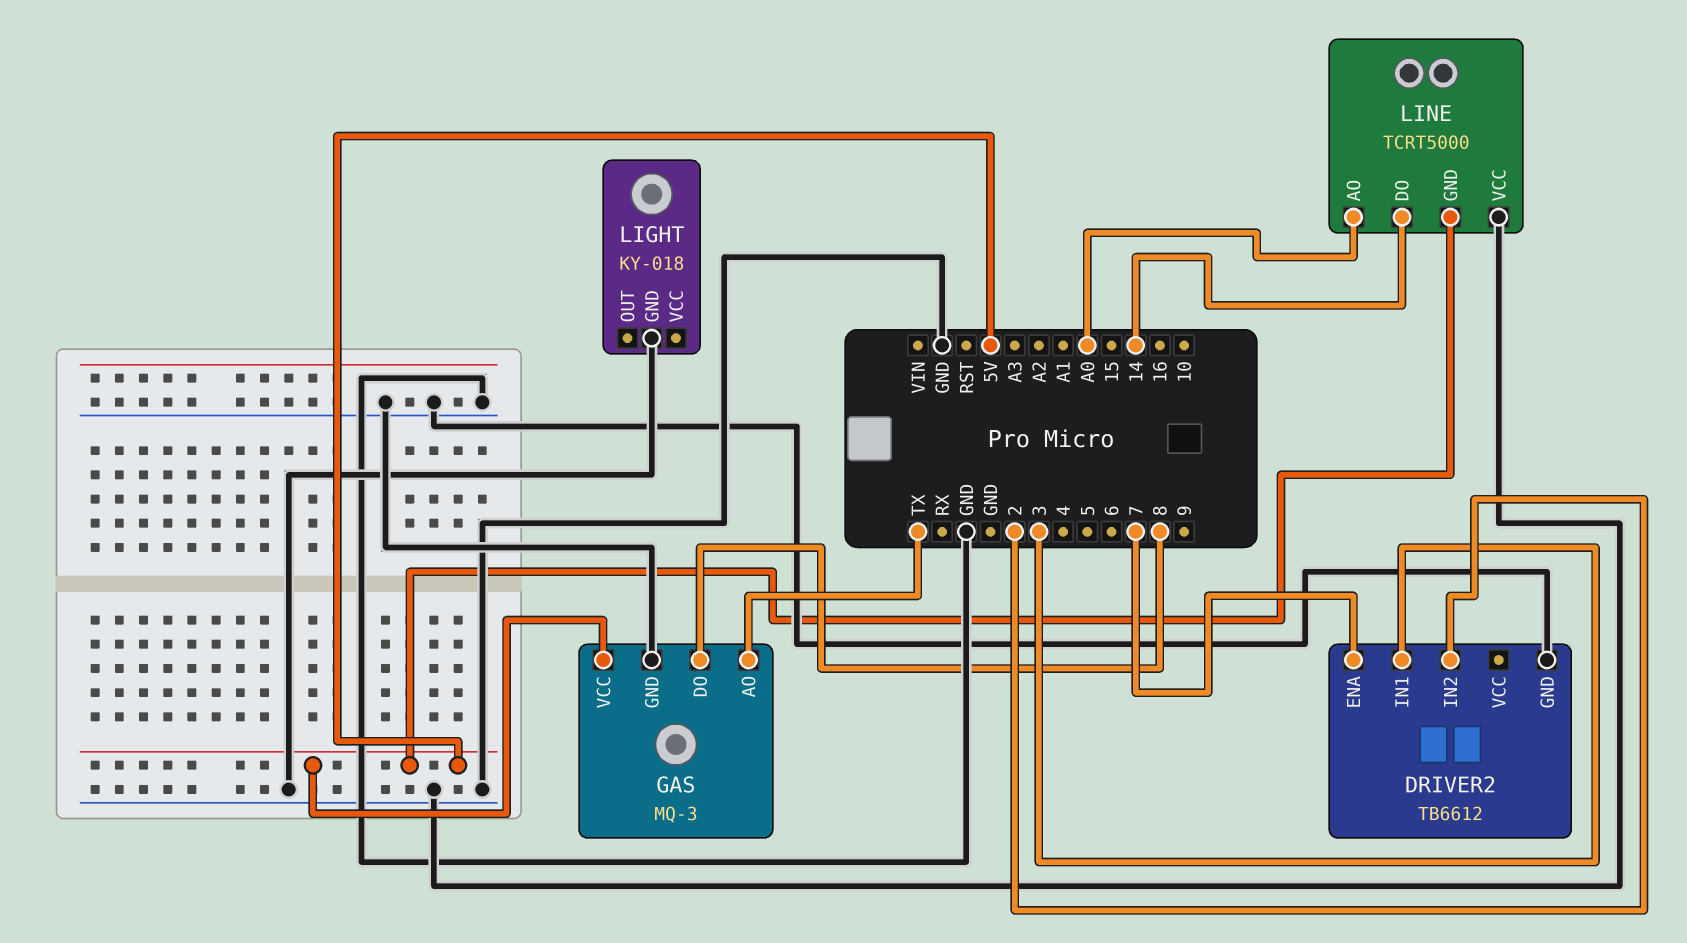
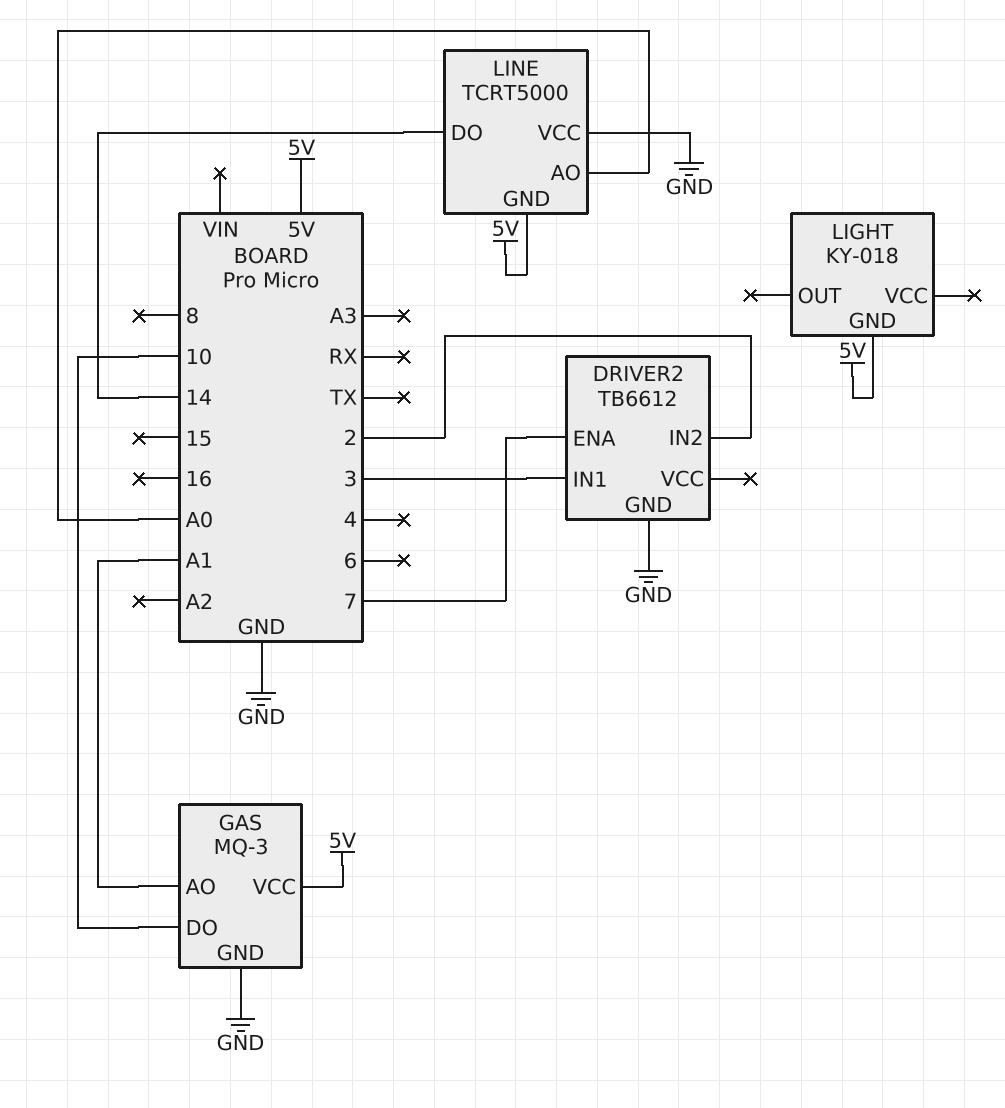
GAS pin AO: TX -> A1
GAS pin DO: 8 -> 10
LIGHT pin GND: GND -> 5V

